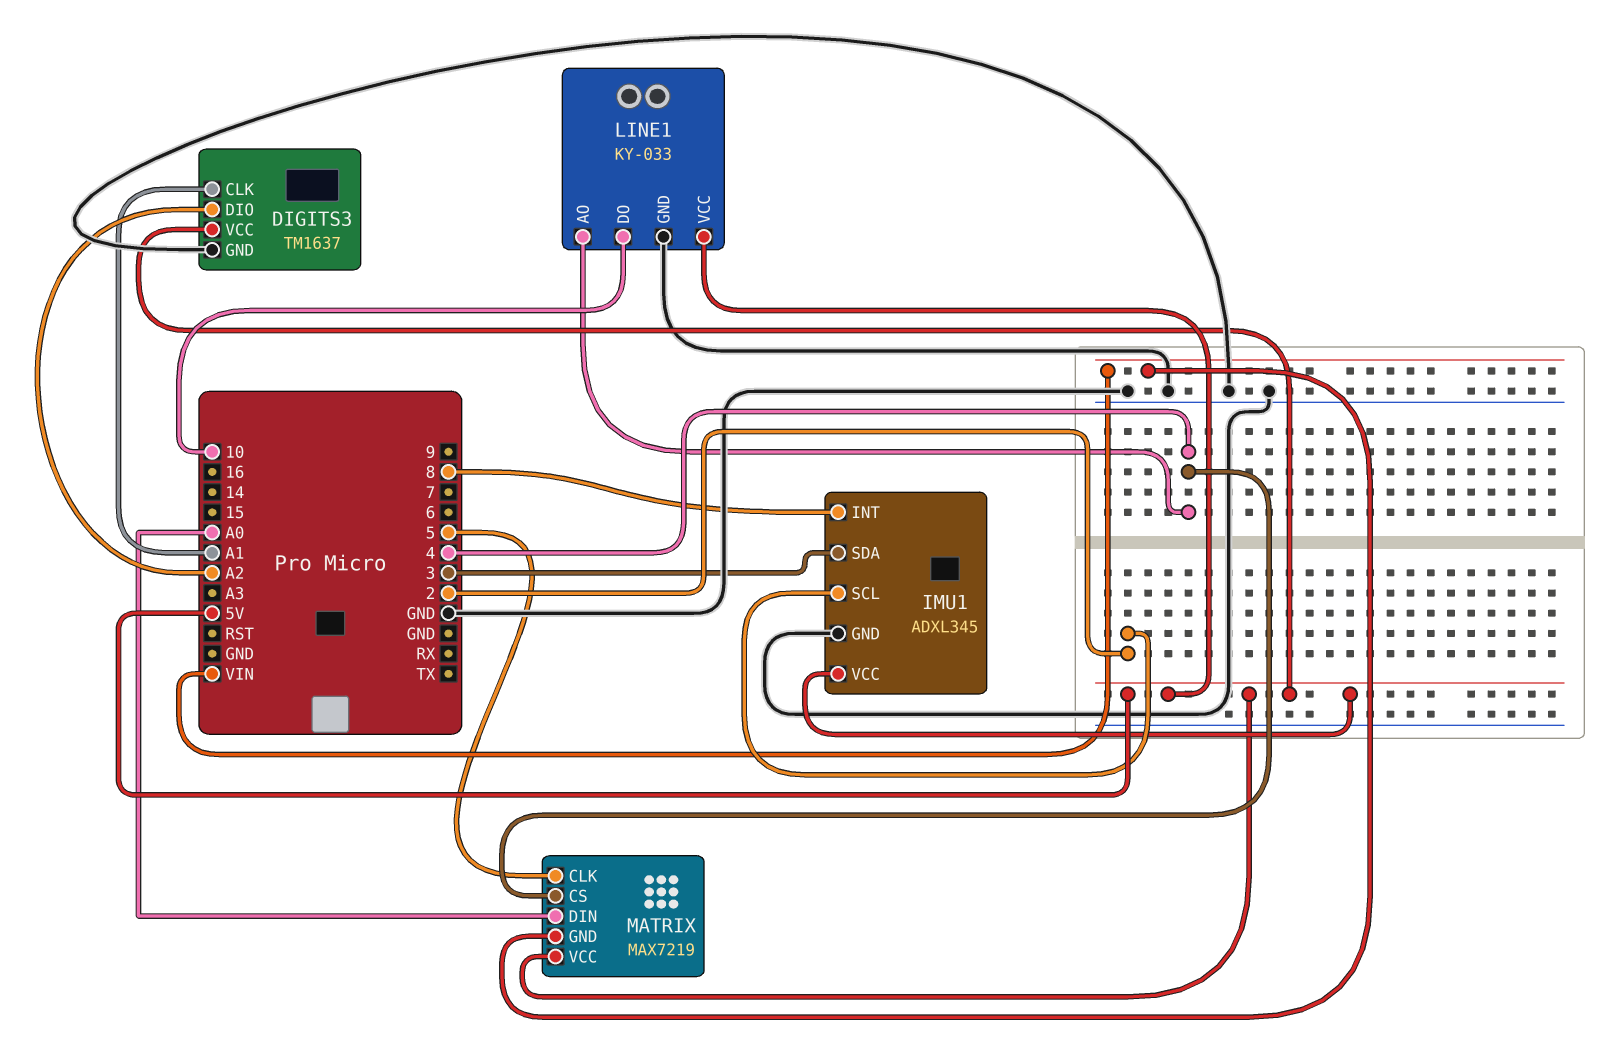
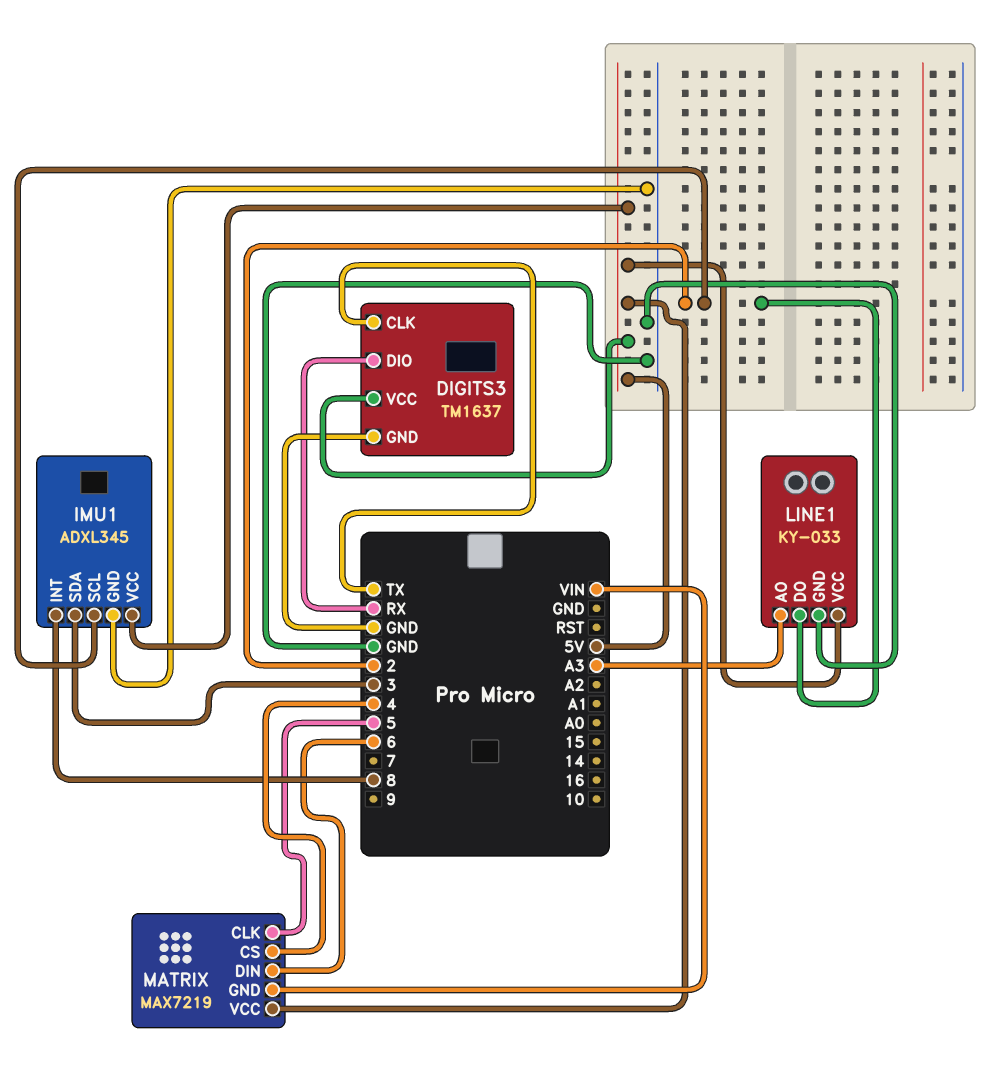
DIGITS3 pin CLK: A1 -> TX
DIGITS3 pin DIO: A2 -> RX
LINE1 pin AO: 4 -> A3
LINE1 pin DO: 10 -> 2
MATRIX pin DIN: A0 -> 6

